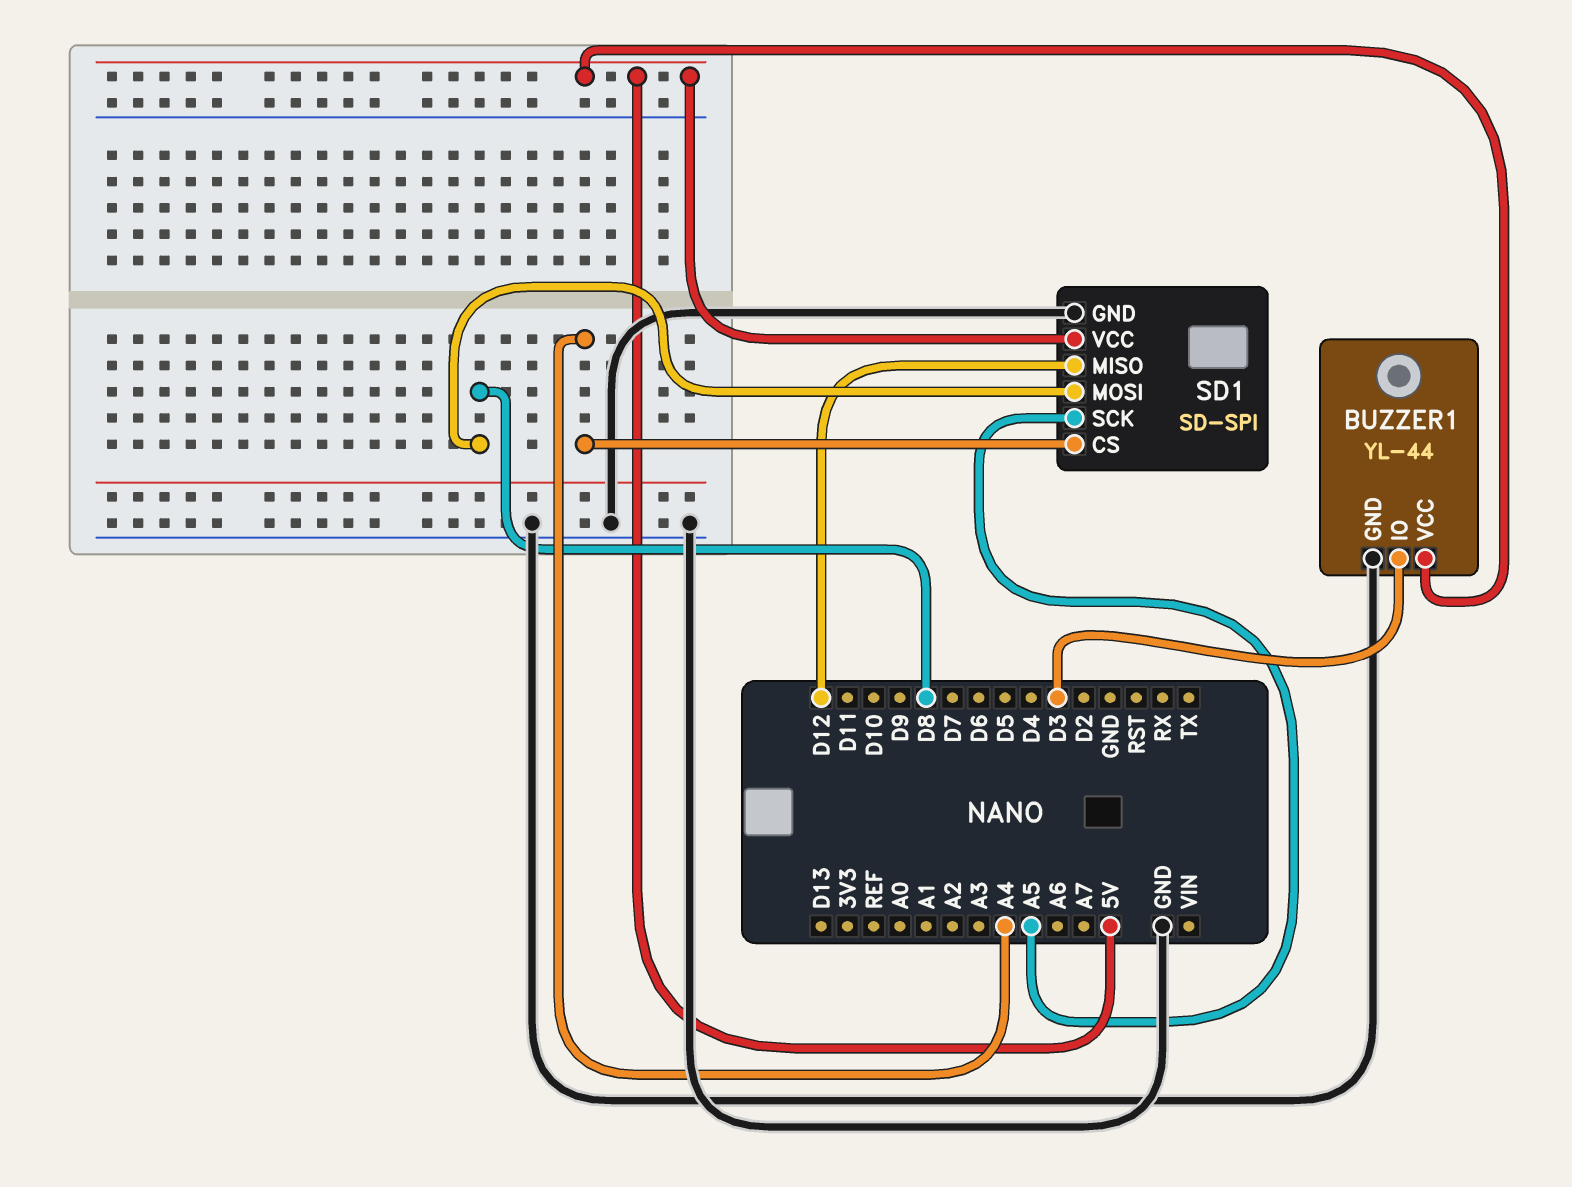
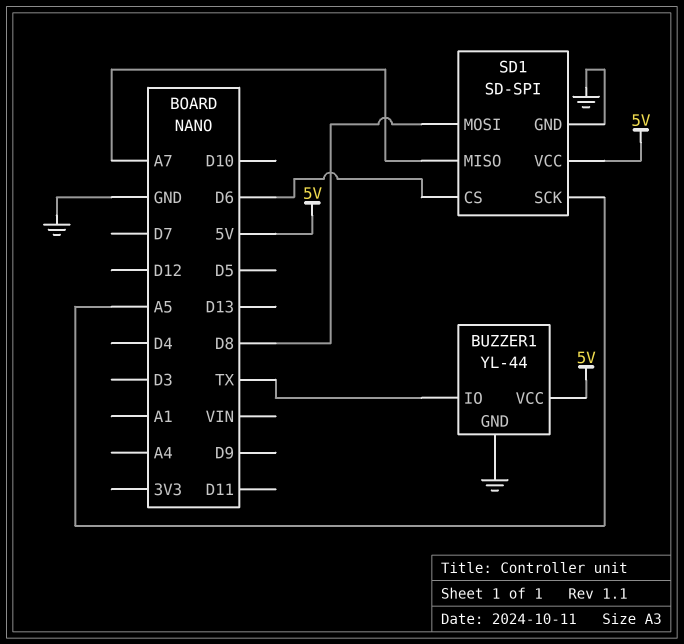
BUZZER1 pin IO: D3 -> TX
SD1 pin CS: A4 -> D6
SD1 pin MISO: D12 -> A7

